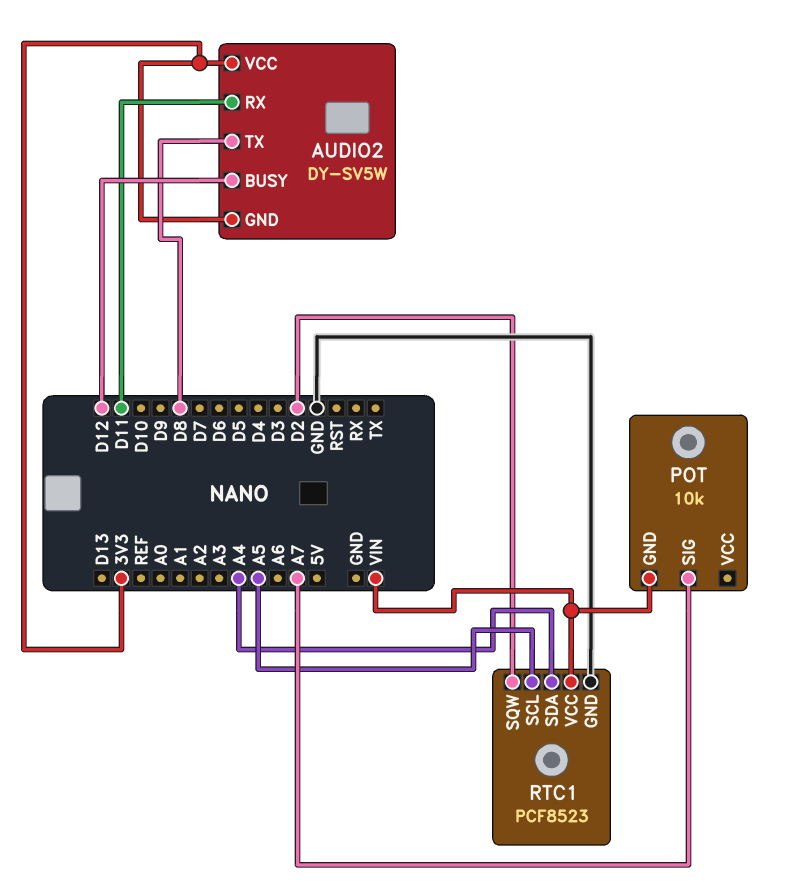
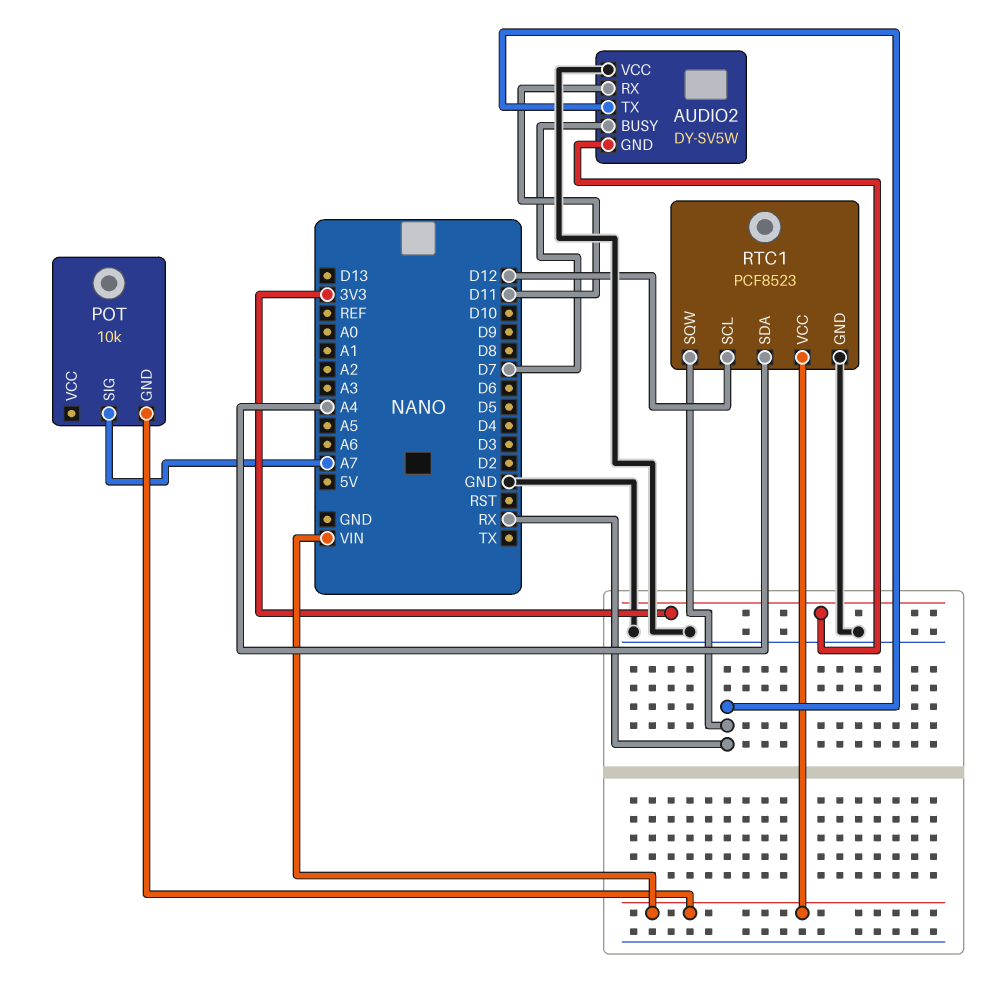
AUDIO2 pin BUSY: D12 -> D7
AUDIO2 pin TX: D8 -> RX
AUDIO2 pin VCC: 3V3 -> GND
RTC1 pin SCL: A5 -> D12
RTC1 pin SQW: D2 -> RX

